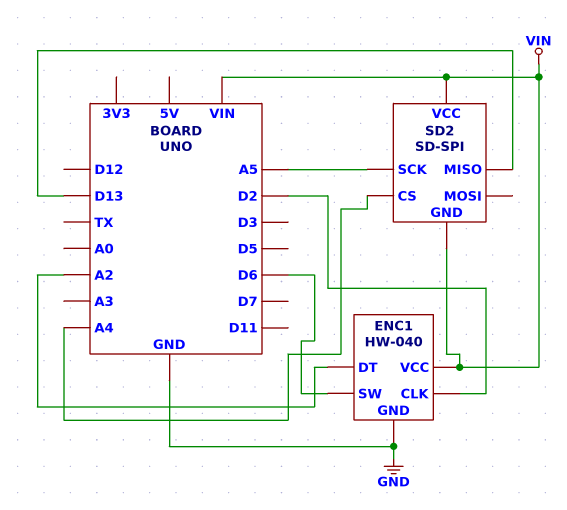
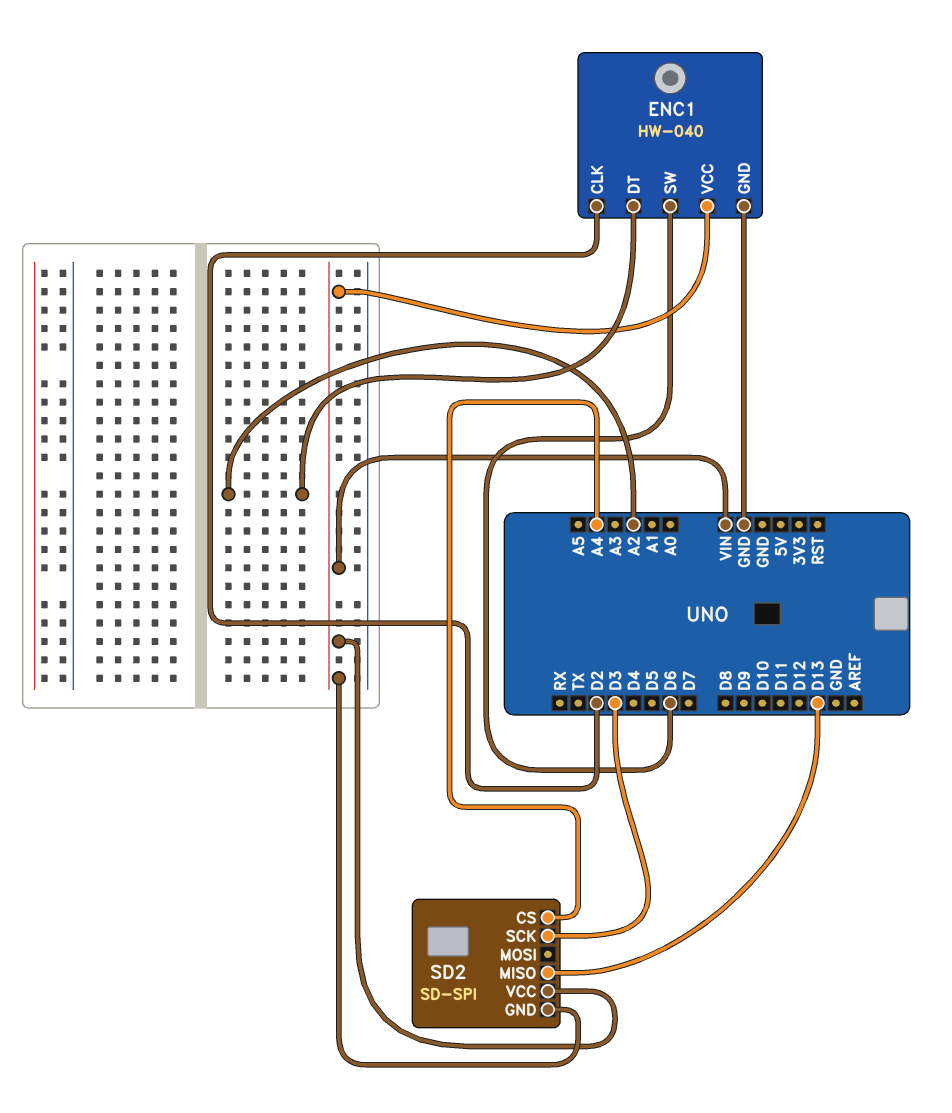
SD2 pin SCK: A5 -> D3

